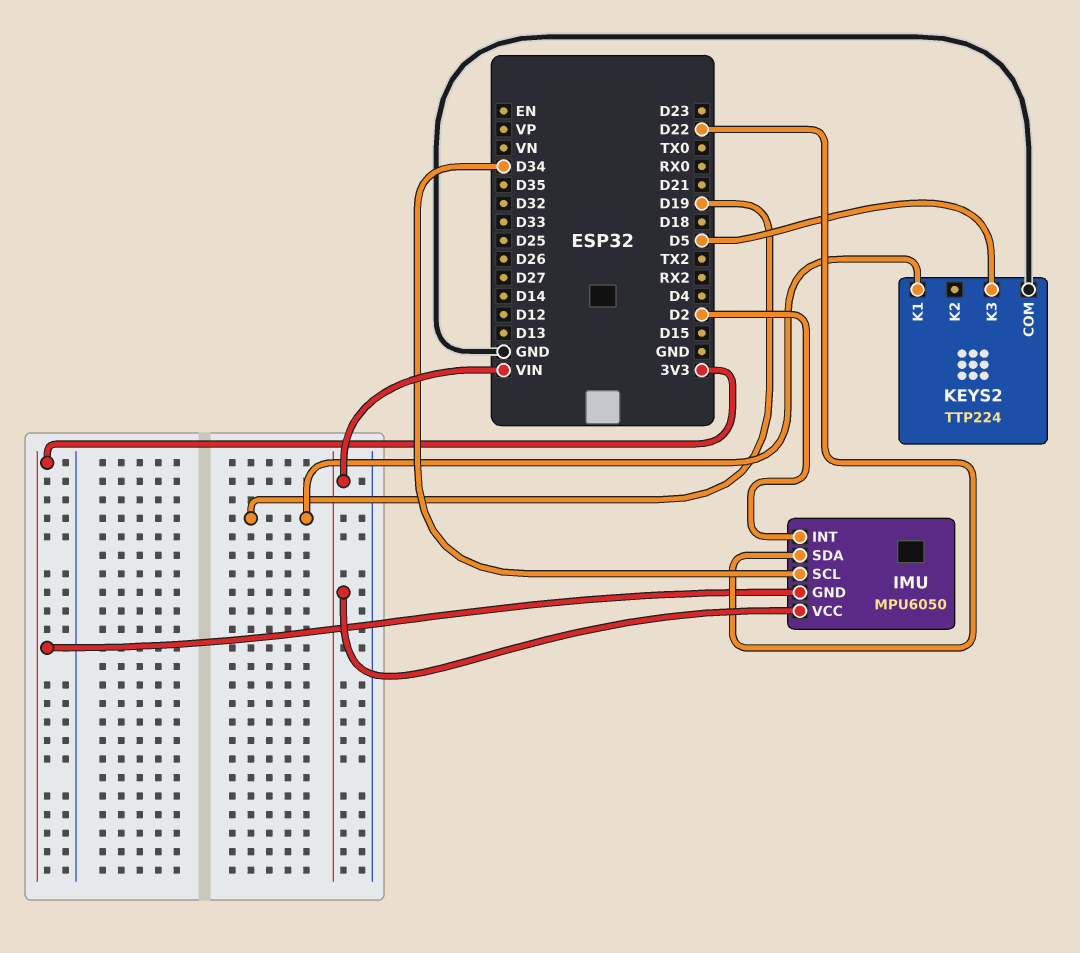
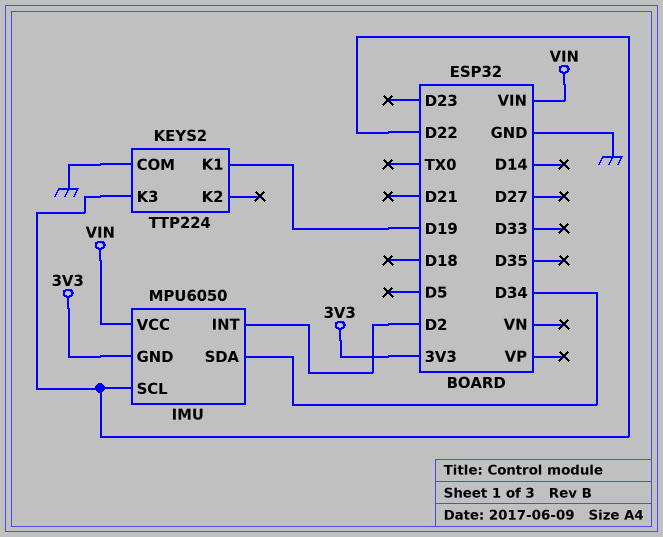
IMU pin SCL: D34 -> D22
IMU pin SDA: D22 -> D34
KEYS2 pin K3: D5 -> D22

